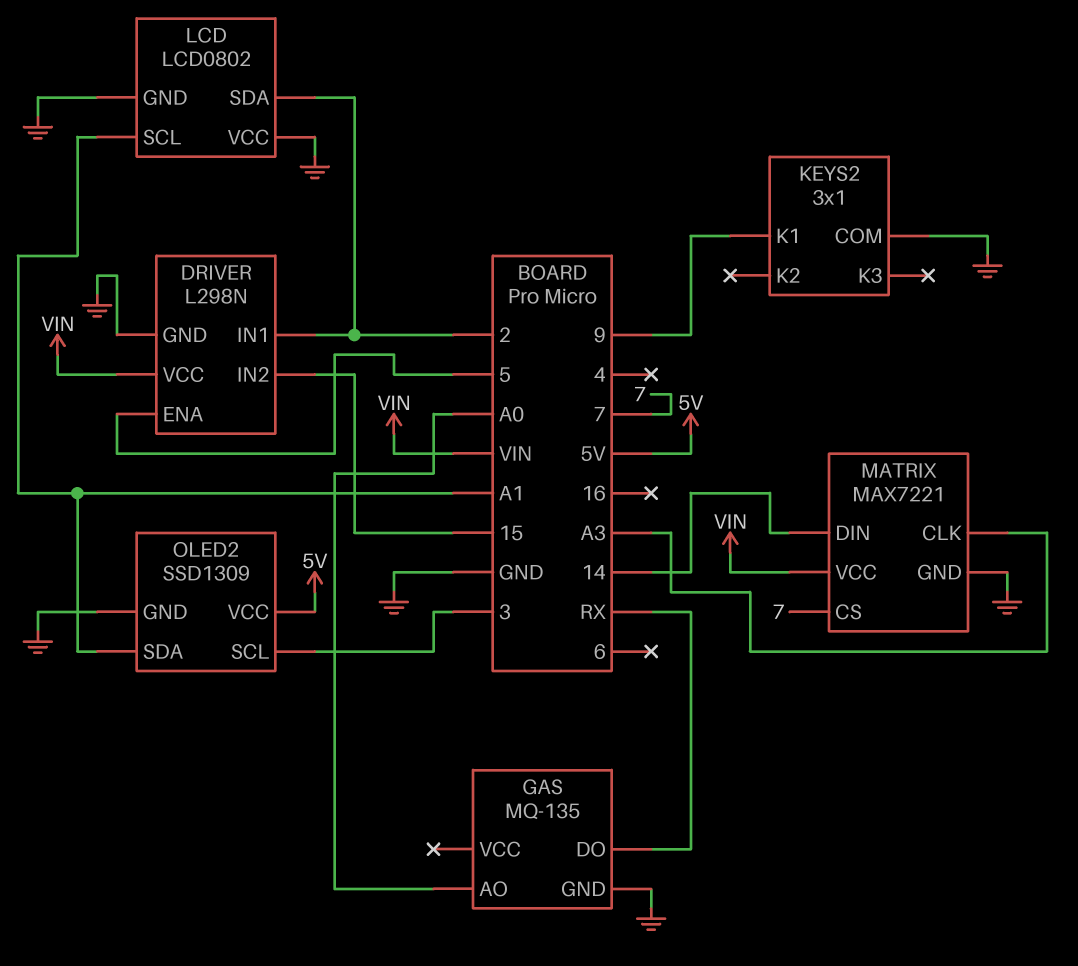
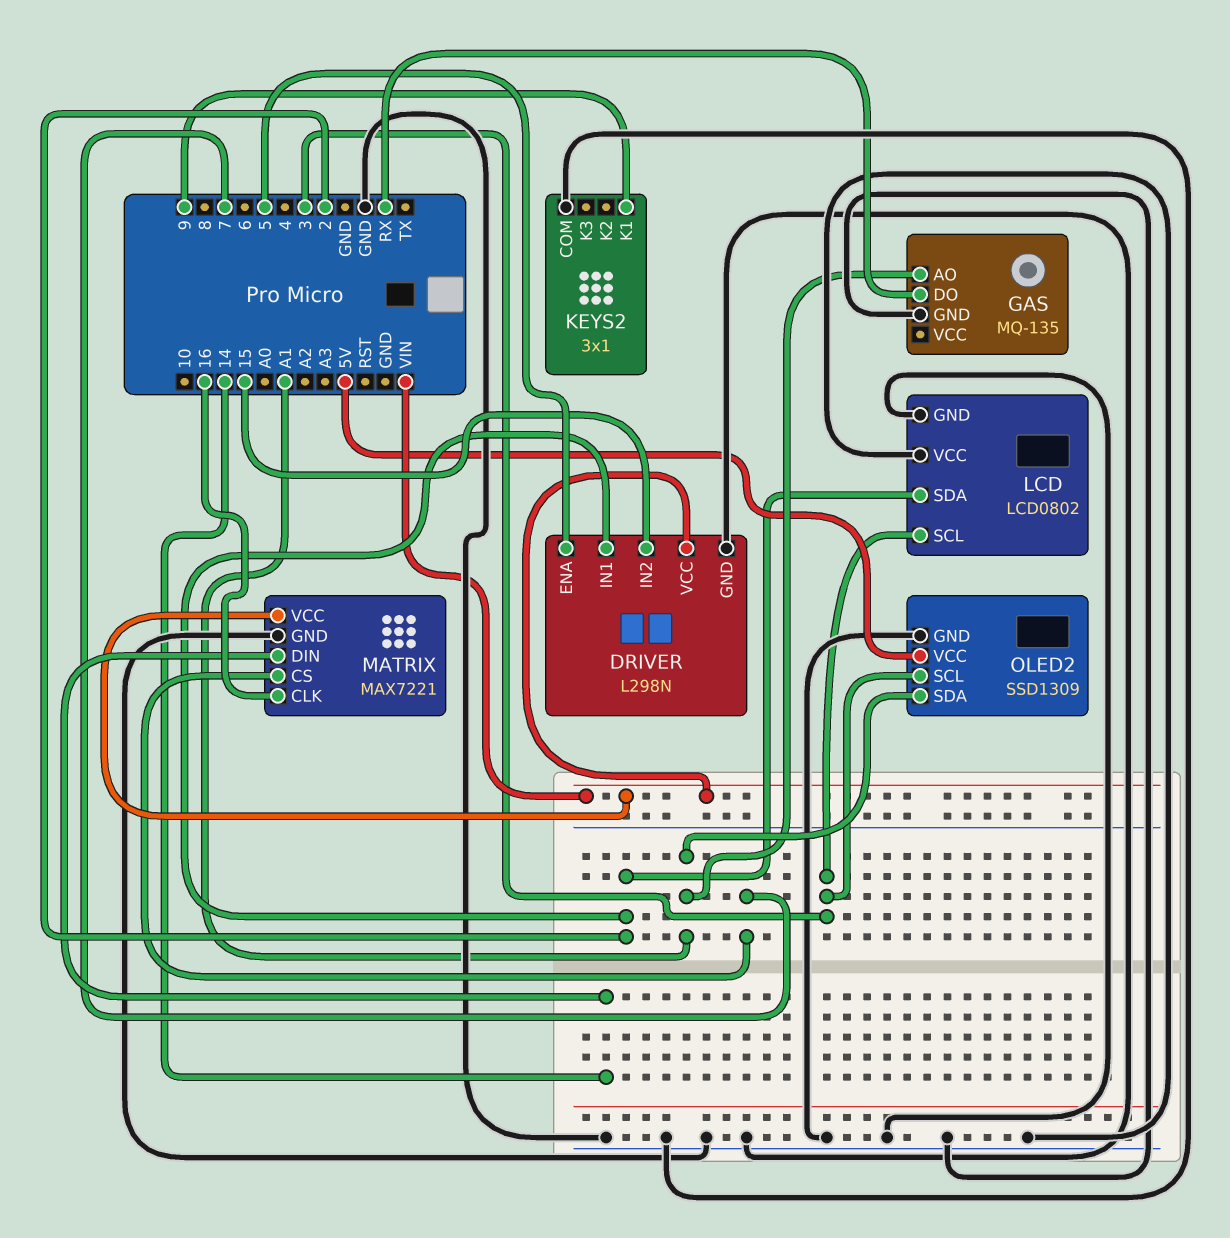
GAS pin AO: A0 -> A1
LCD pin SCL: A1 -> 3
MATRIX pin CLK: A3 -> 16

